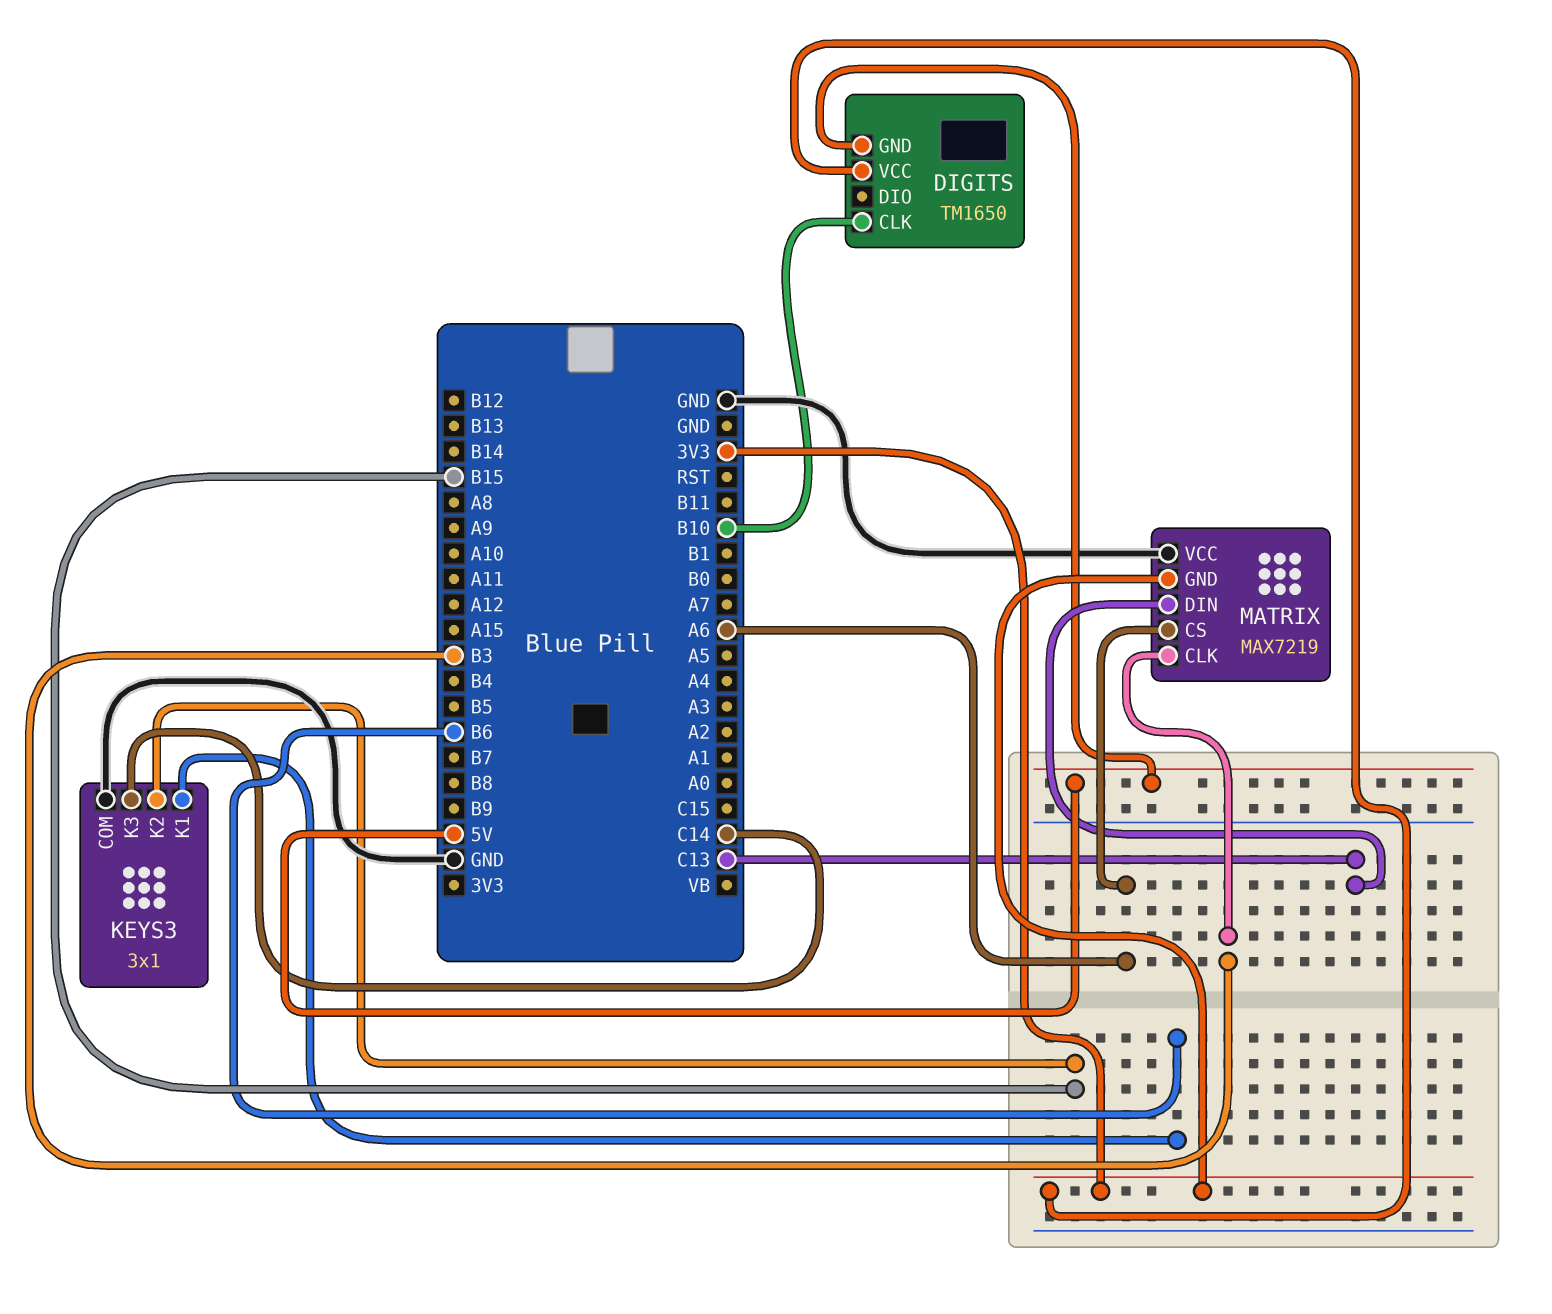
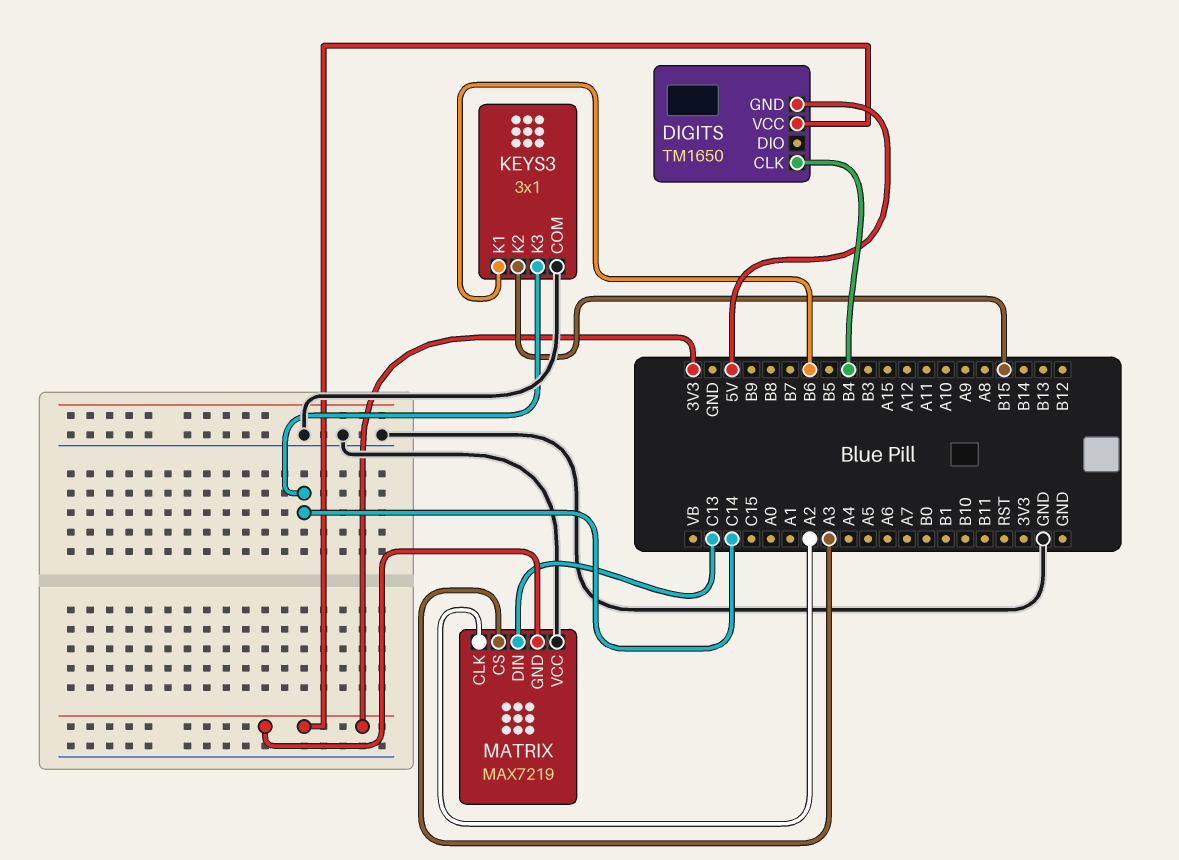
DIGITS pin CLK: B10 -> B4
MATRIX pin CLK: B3 -> A2
MATRIX pin CS: A6 -> A3

